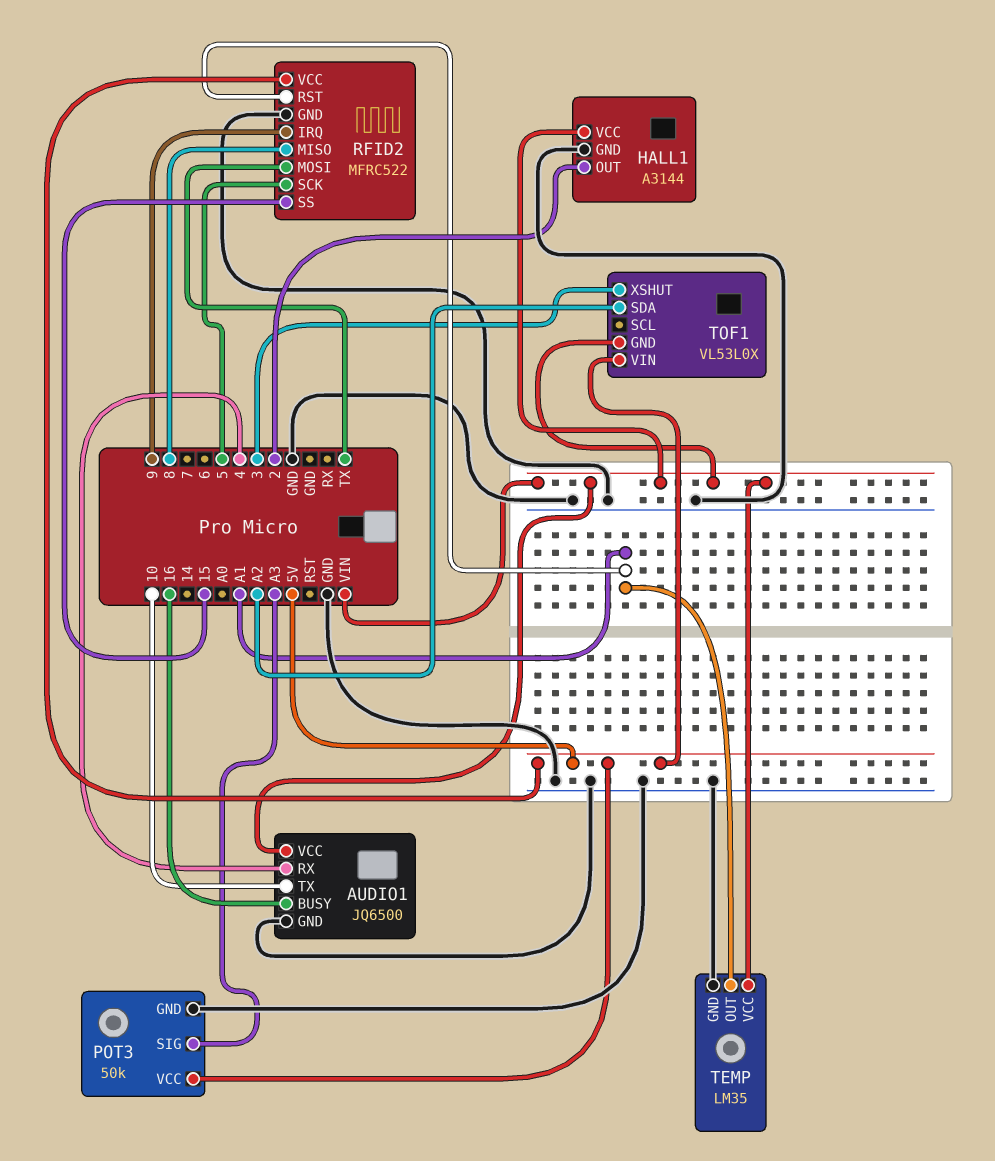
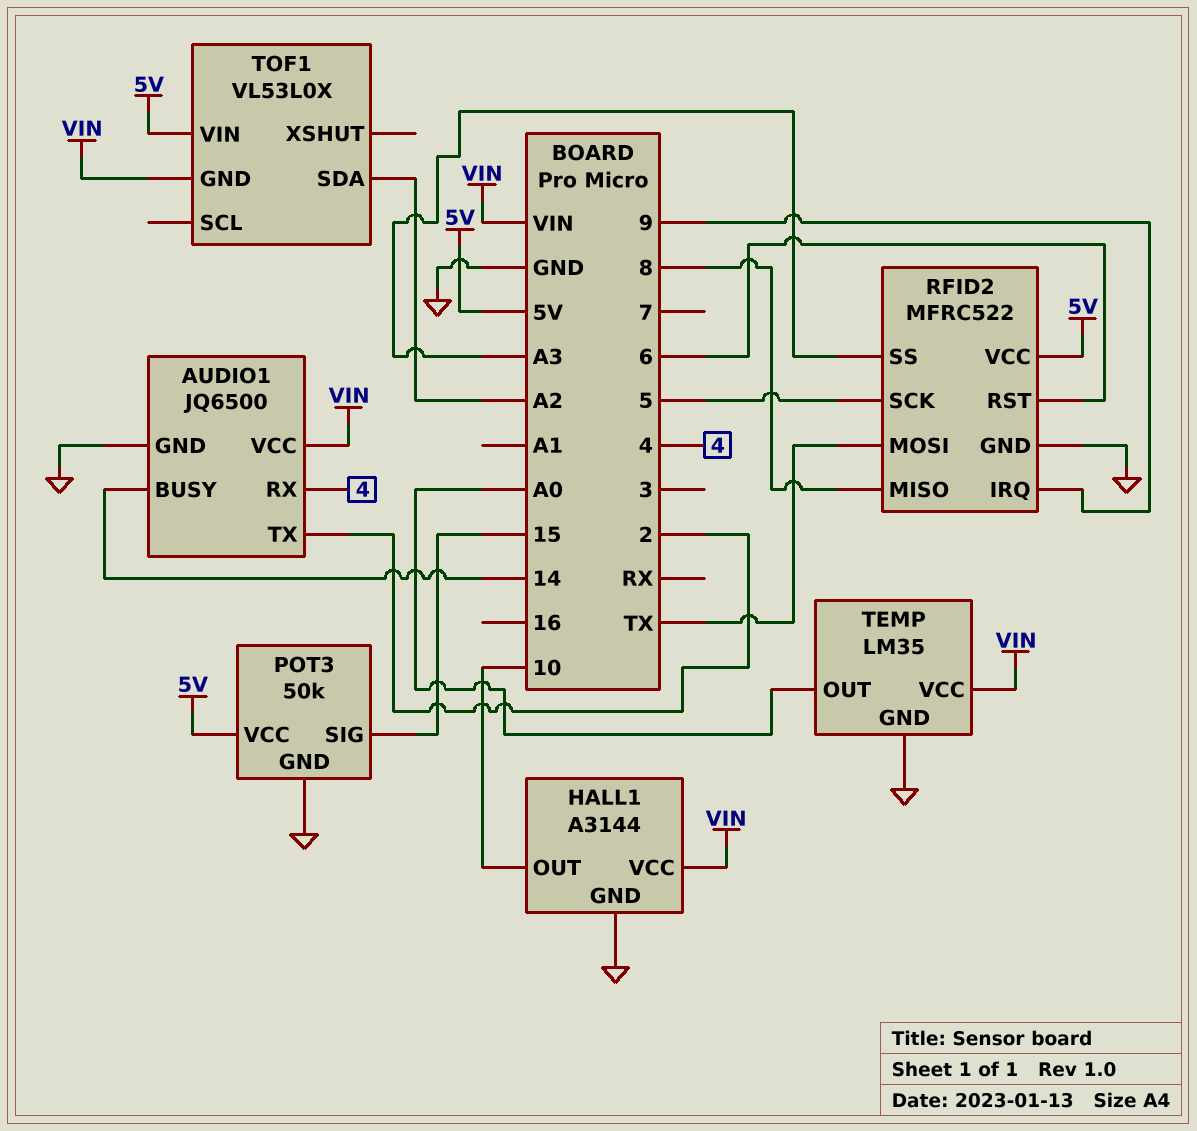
AUDIO1 pin BUSY: 16 -> 14
AUDIO1 pin TX: 10 -> 2
HALL1 pin OUT: 2 -> 10
POT3 pin SIG: A3 -> 15
RFID2 pin RST: A1 -> 6
RFID2 pin SS: 15 -> A3
TEMP pin OUT: A1 -> A0
TOF1 pin XSHUT: 3 -> none

